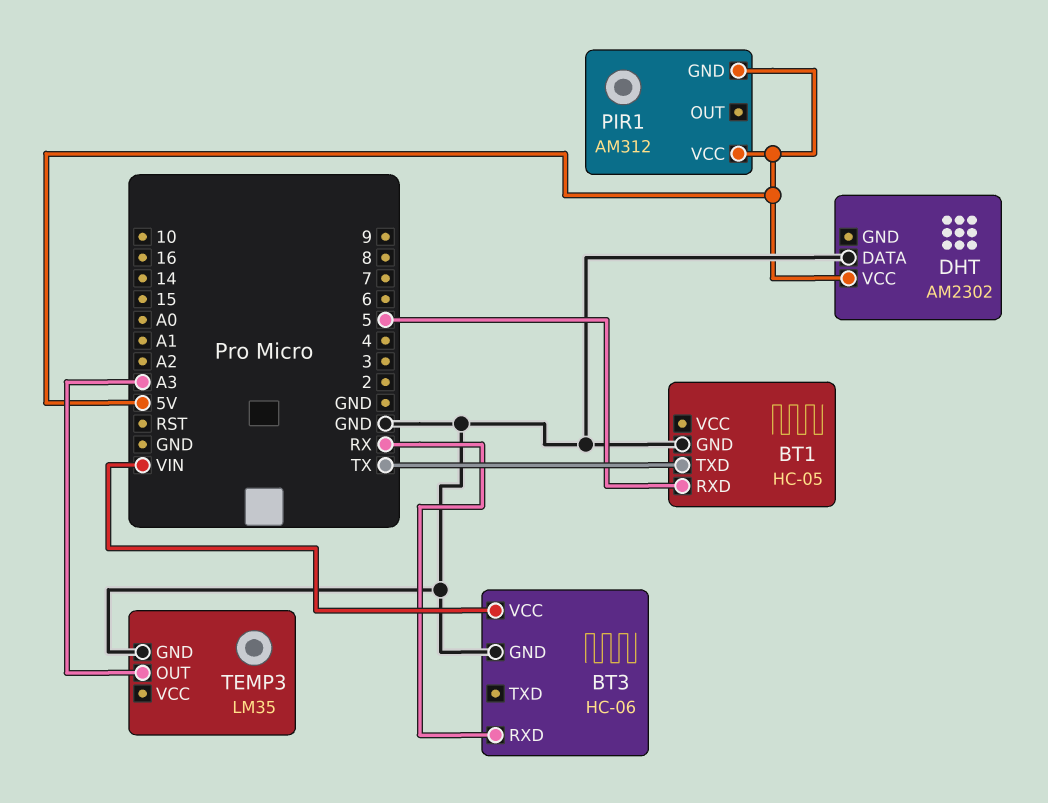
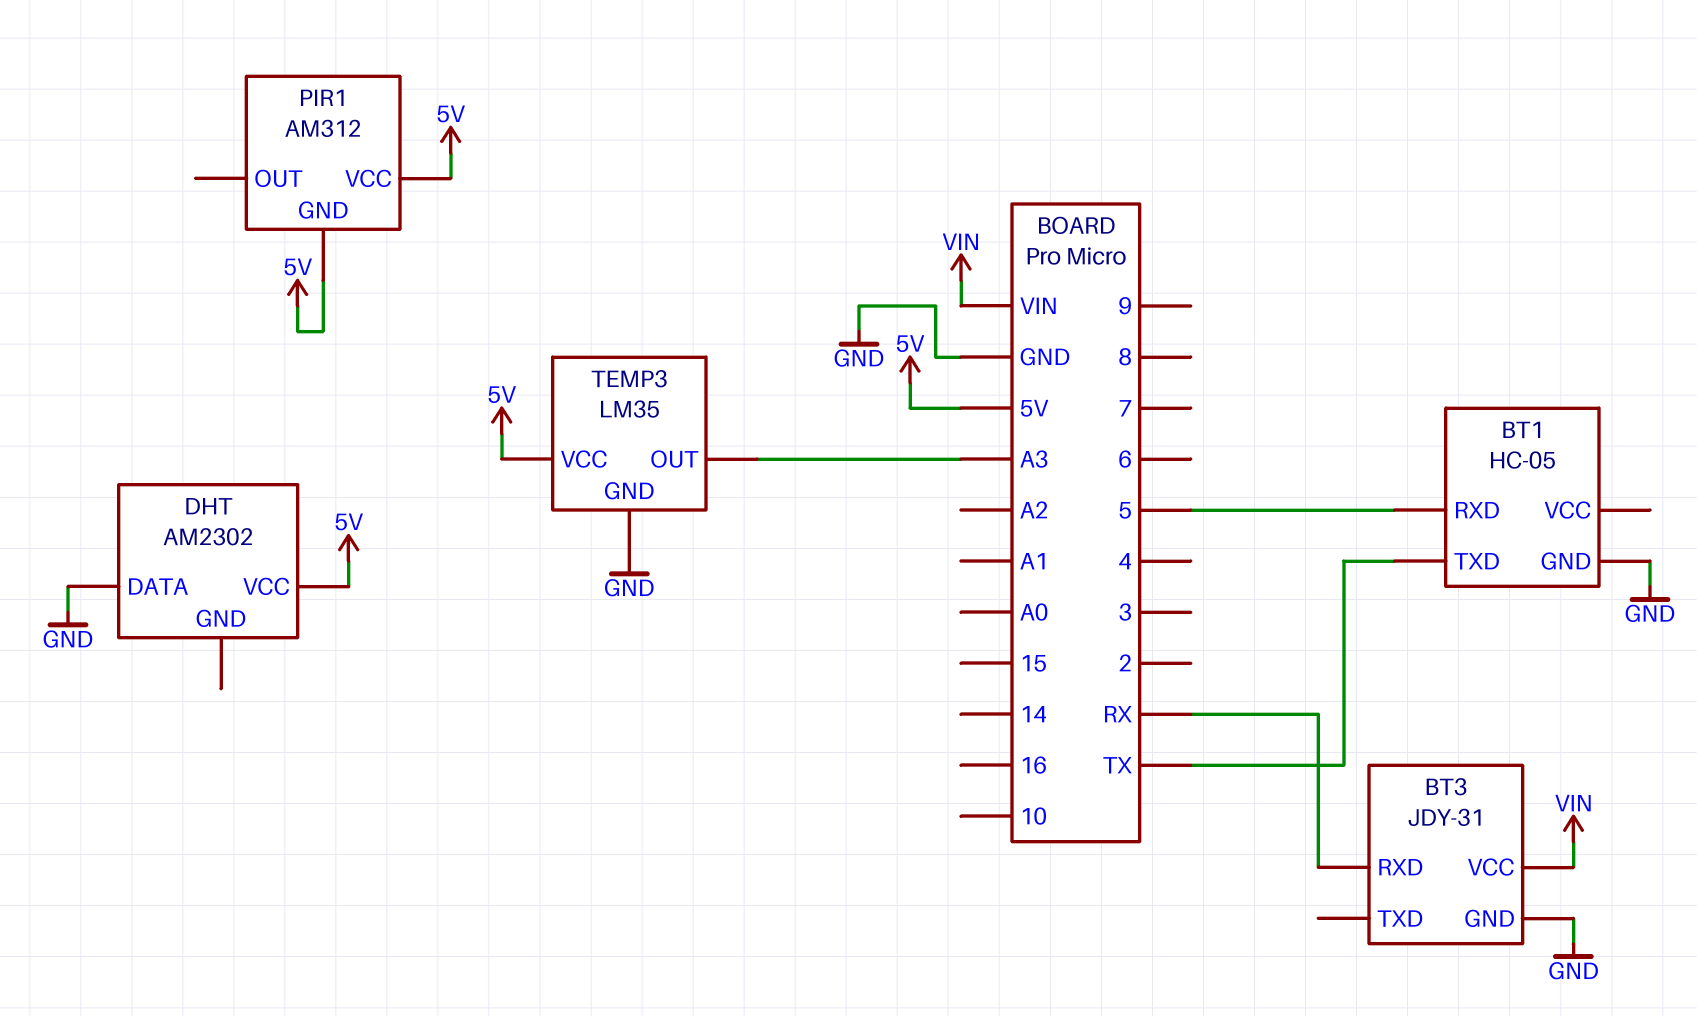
BT3: HC-06 -> JDY-31
TEMP3 pin VCC: none -> 5V

